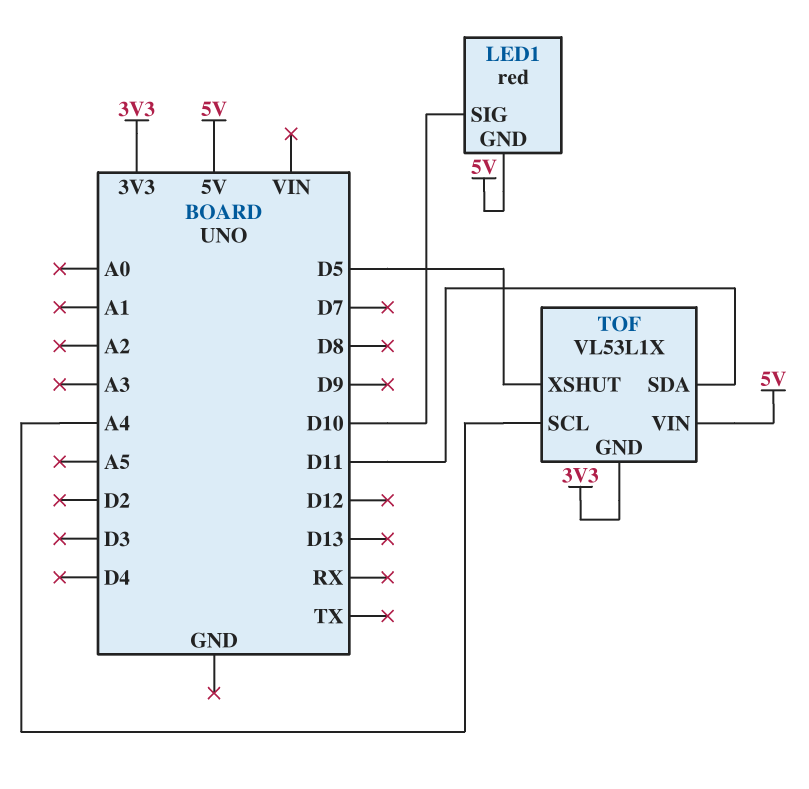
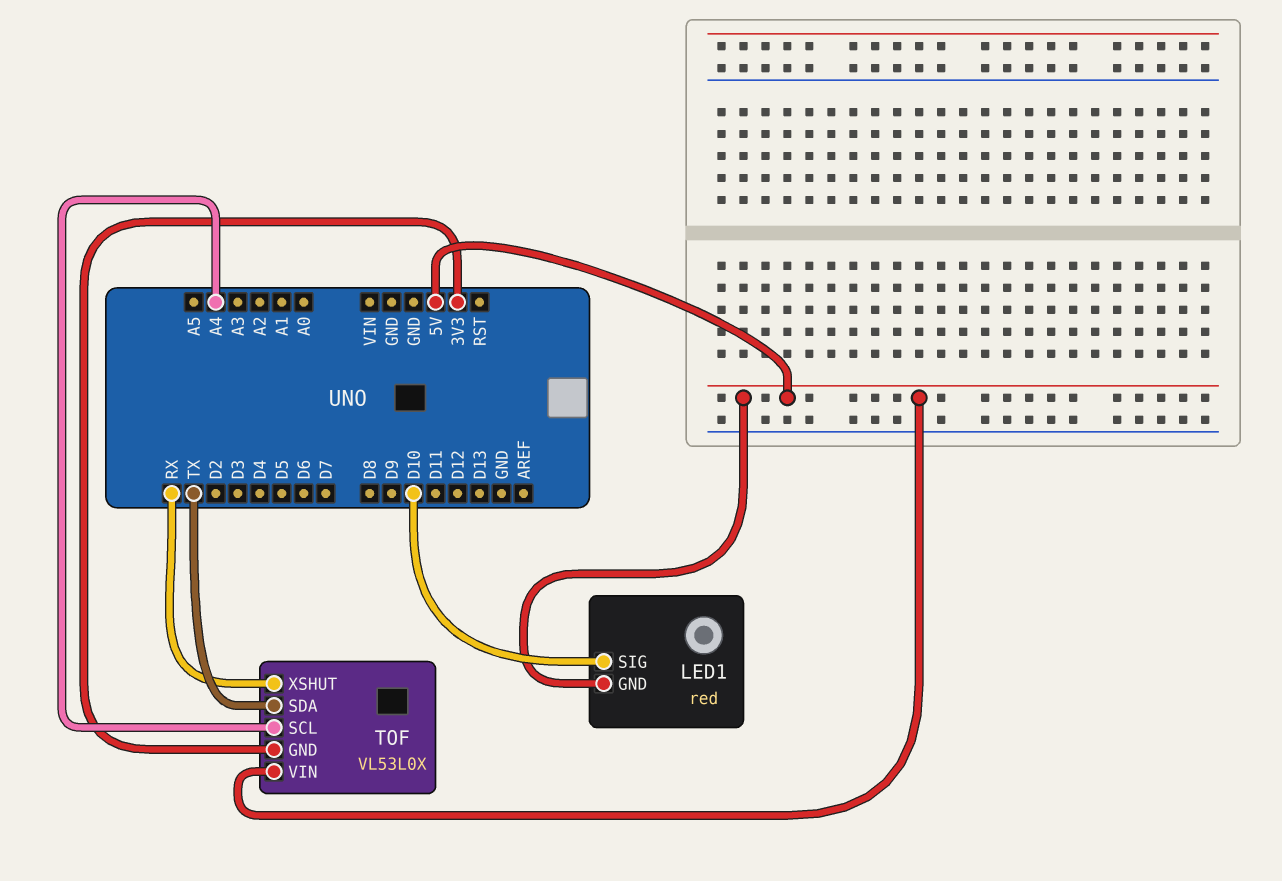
TOF: VL53L1X -> VL53L0X
TOF pin SDA: D11 -> TX
TOF pin XSHUT: D5 -> RX

